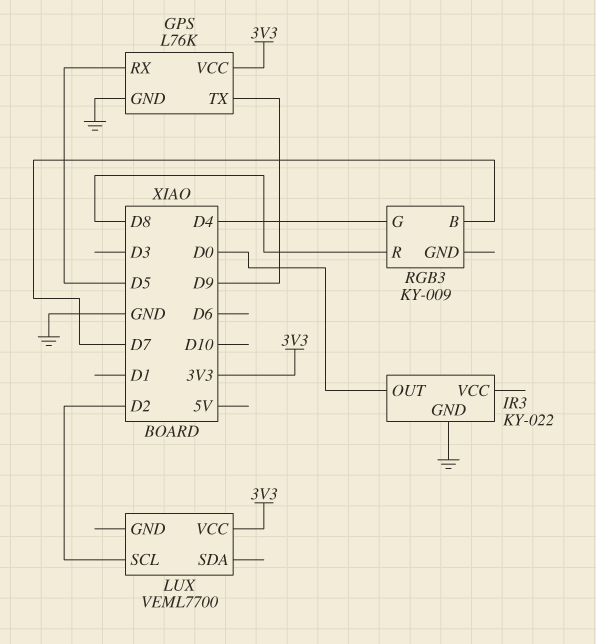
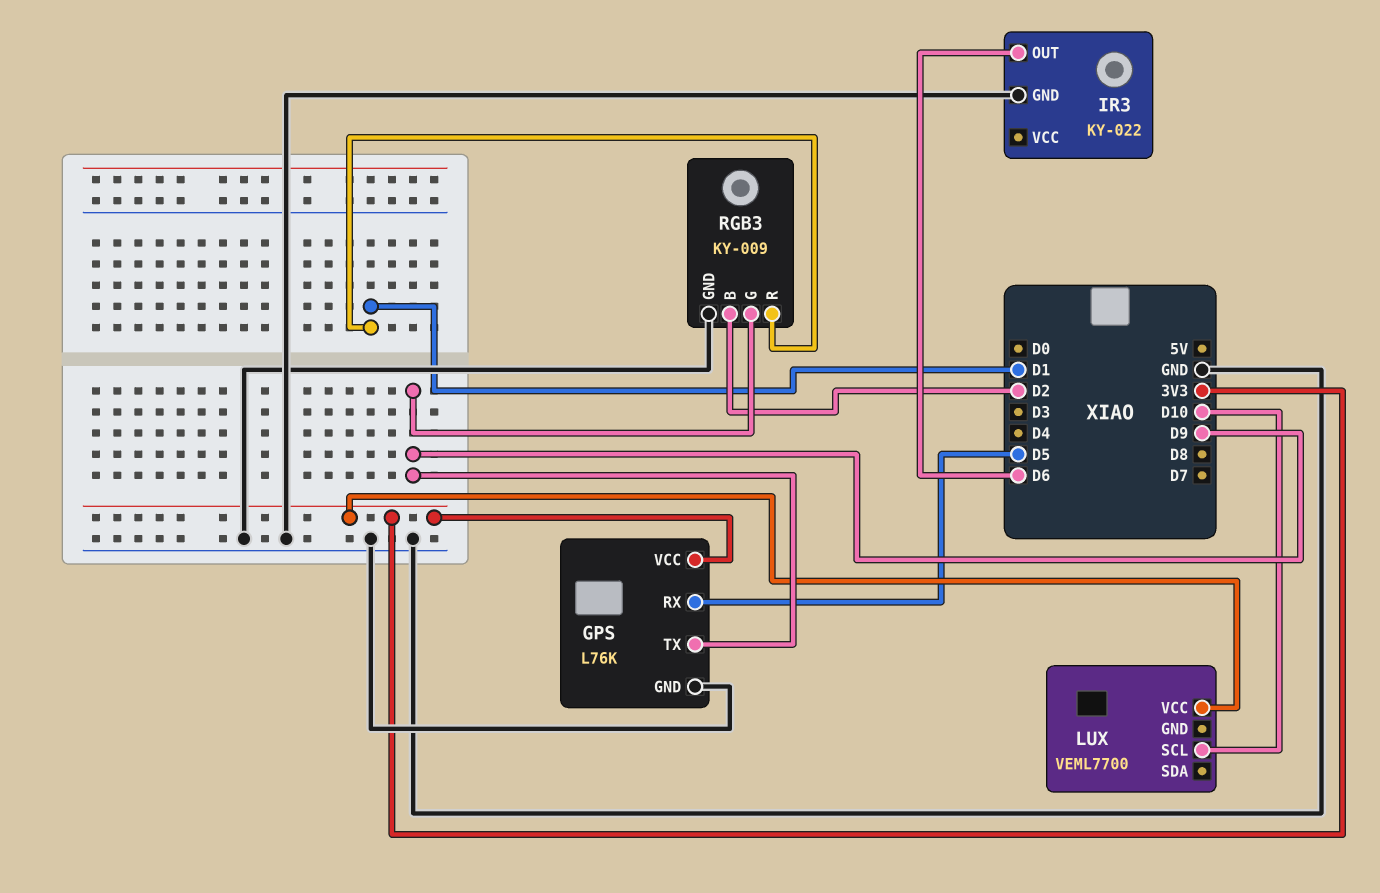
IR3 pin OUT: D0 -> D6
LUX pin SCL: D2 -> D10
RGB3 pin B: D7 -> D2
RGB3 pin G: D4 -> D9
RGB3 pin GND: none -> GND
RGB3 pin R: D8 -> D1

